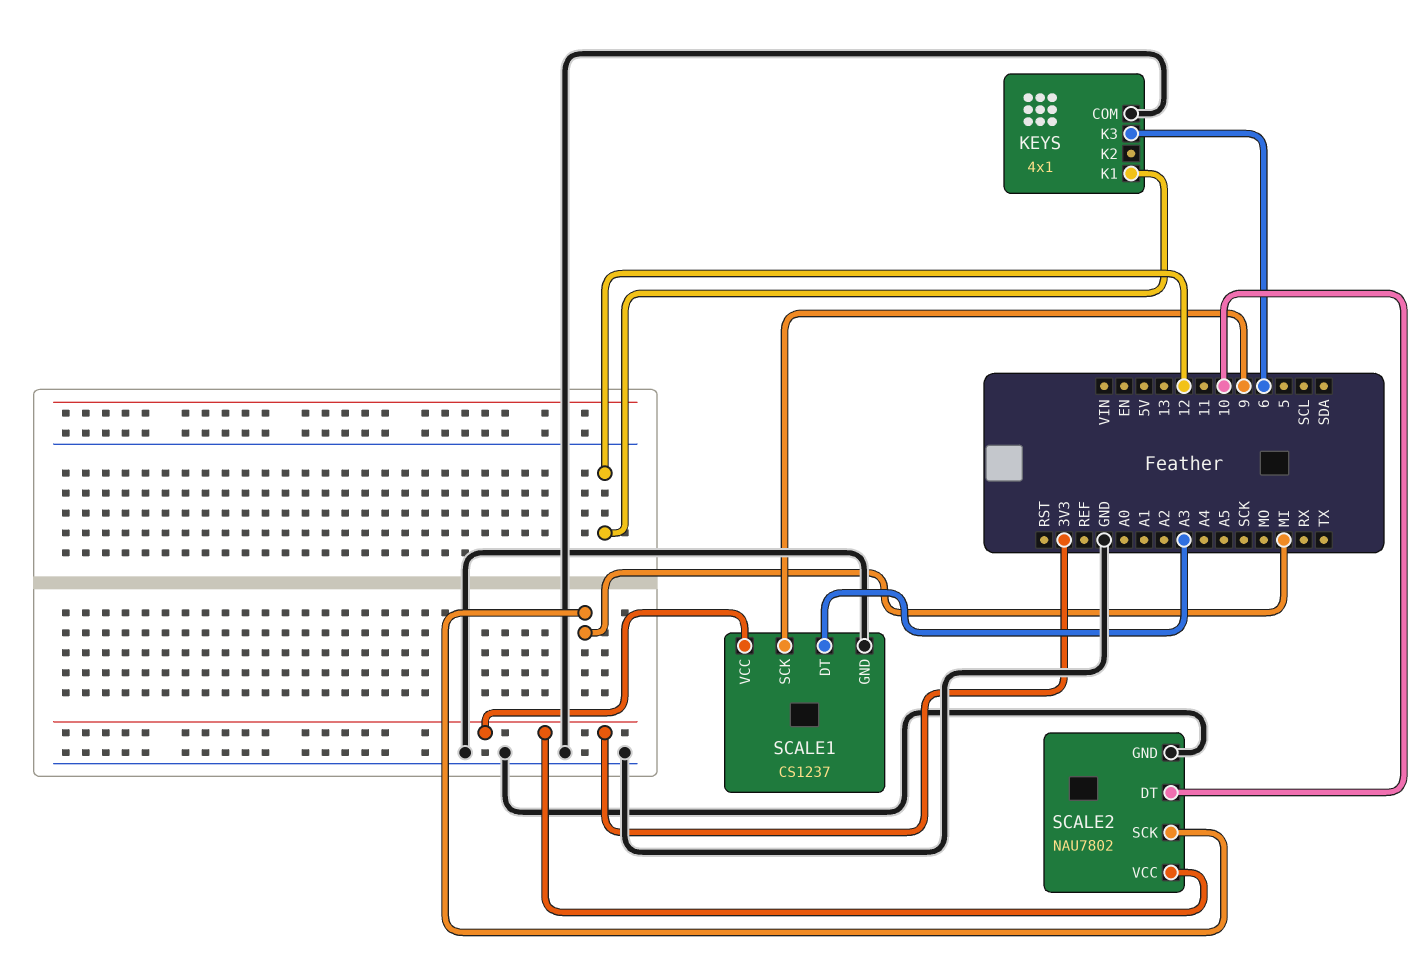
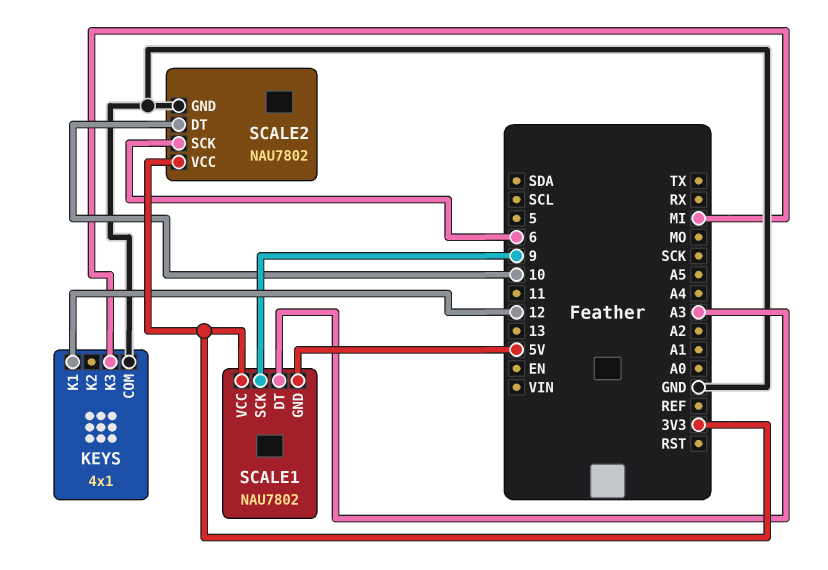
KEYS pin K3: 6 -> MI
SCALE1: CS1237 -> NAU7802
SCALE1 pin GND: GND -> 5V
SCALE2 pin SCK: MI -> 6

